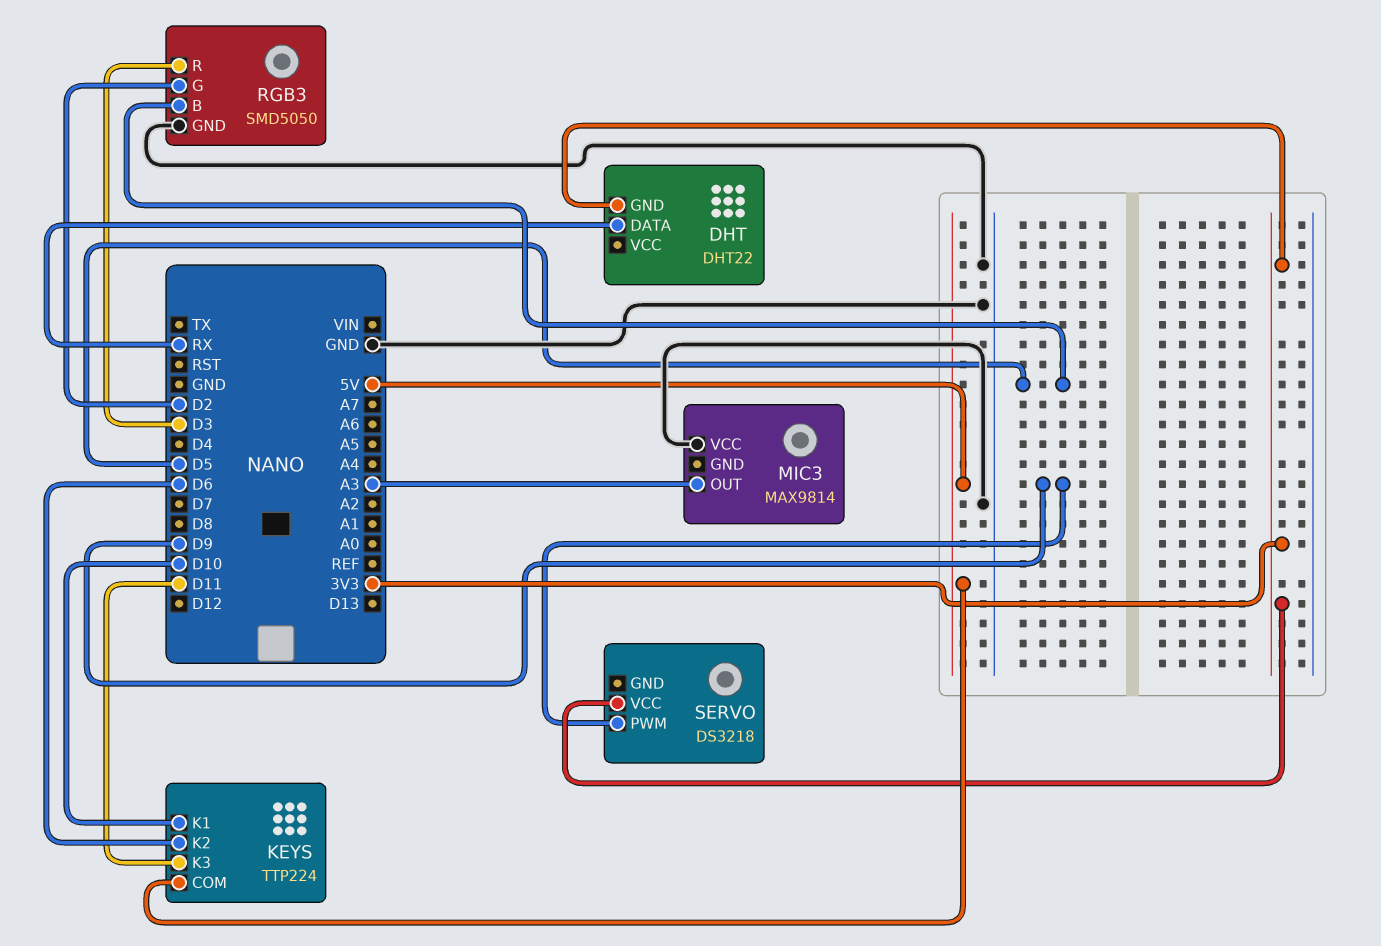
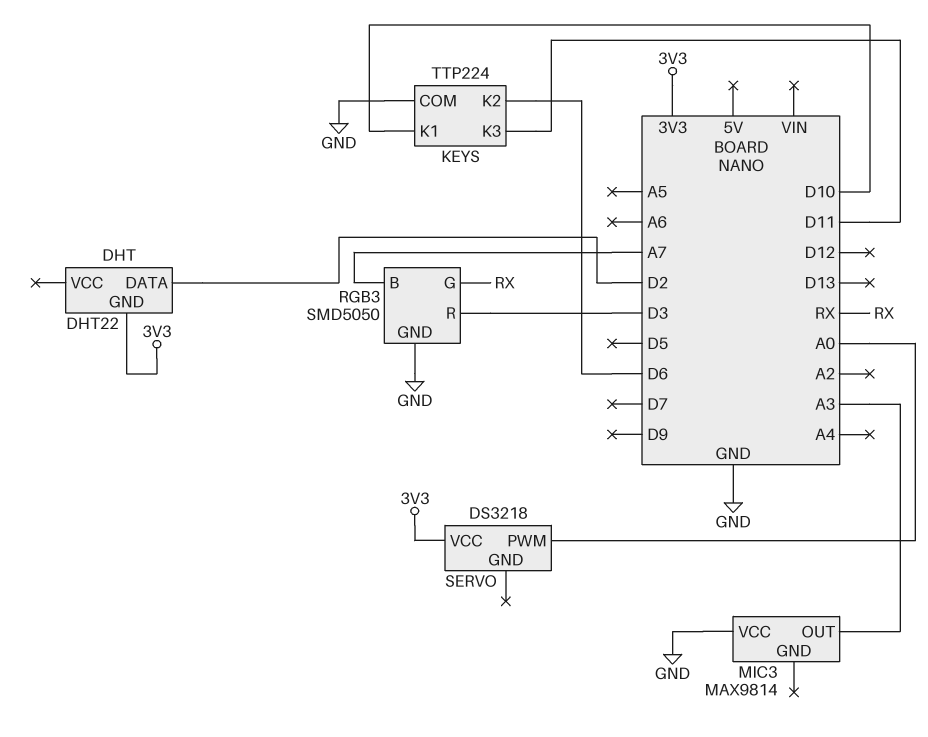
DHT pin DATA: RX -> D2
KEYS pin COM: 5V -> GND
RGB3 pin B: D5 -> A7
RGB3 pin G: D2 -> RX
SERVO pin PWM: D9 -> A0

